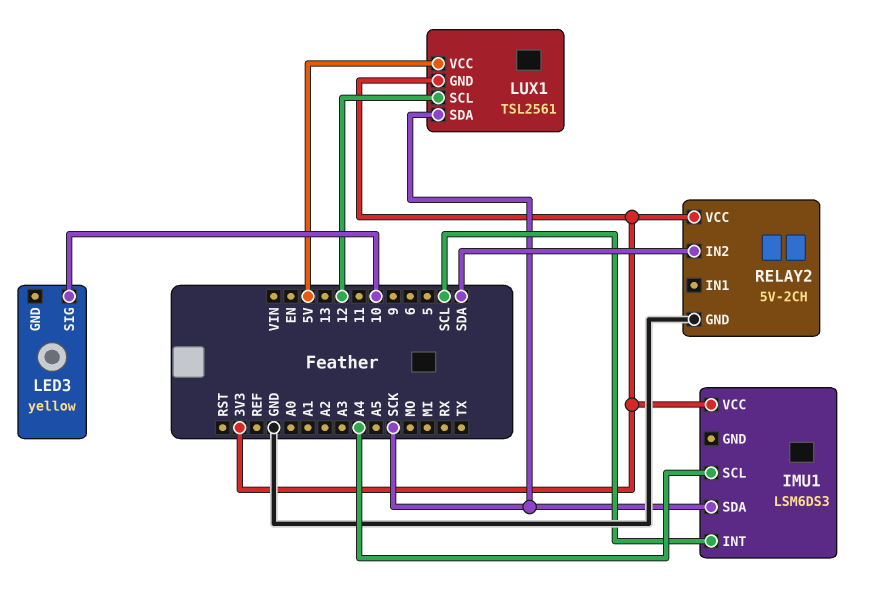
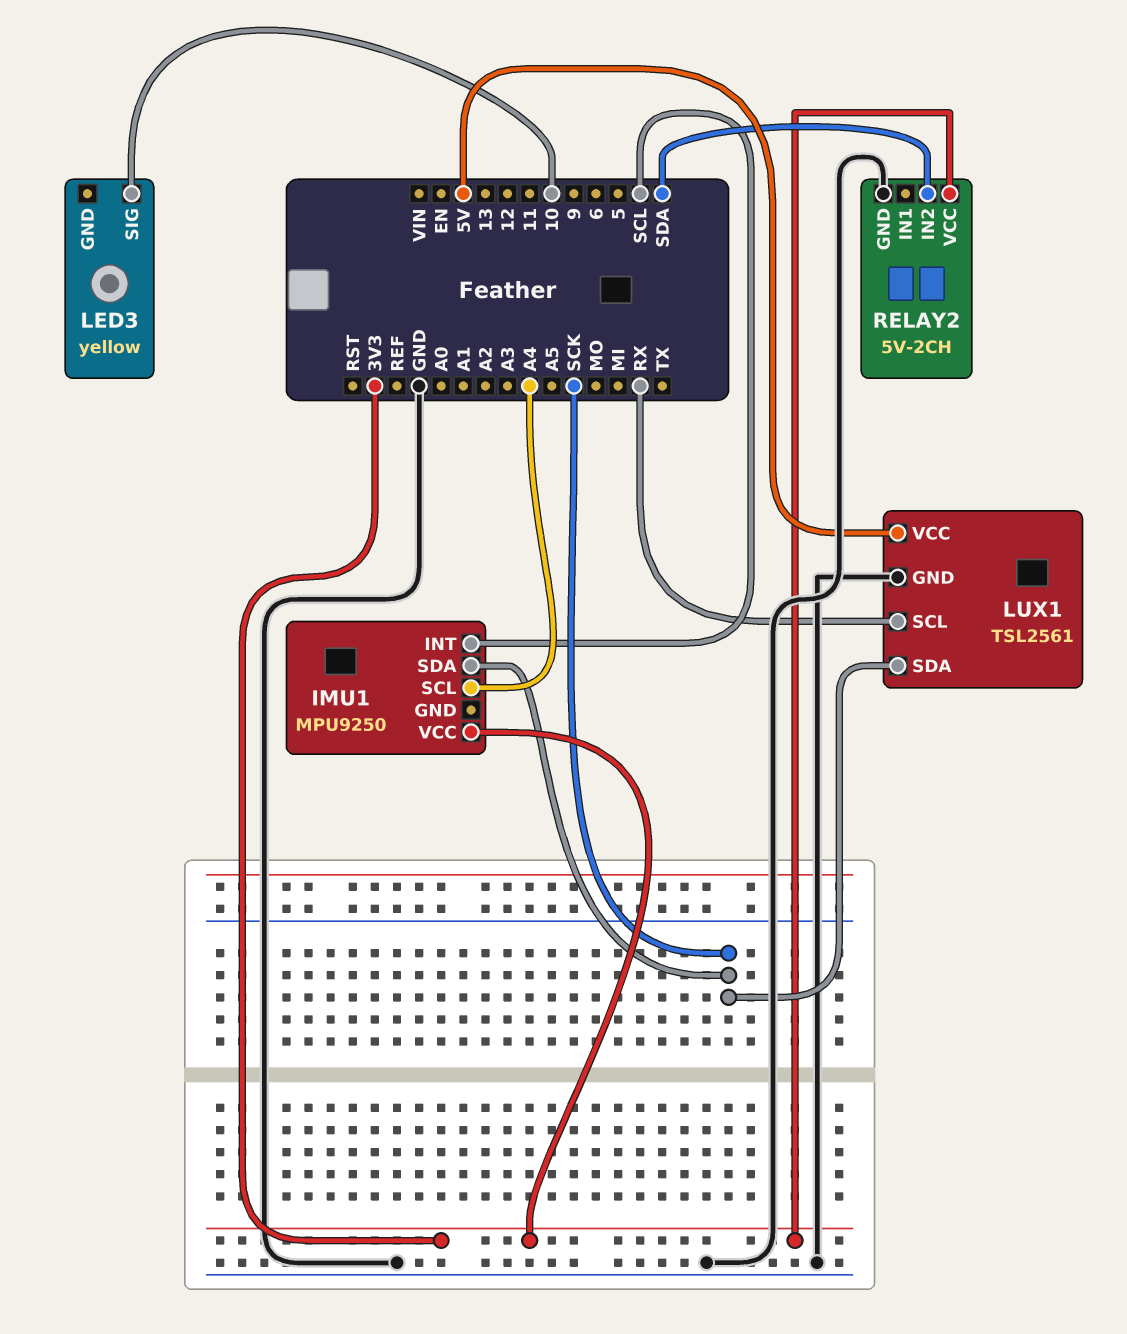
IMU1: LSM6DS3 -> MPU9250
LUX1 pin GND: 3V3 -> GND
LUX1 pin SCL: 12 -> RX

